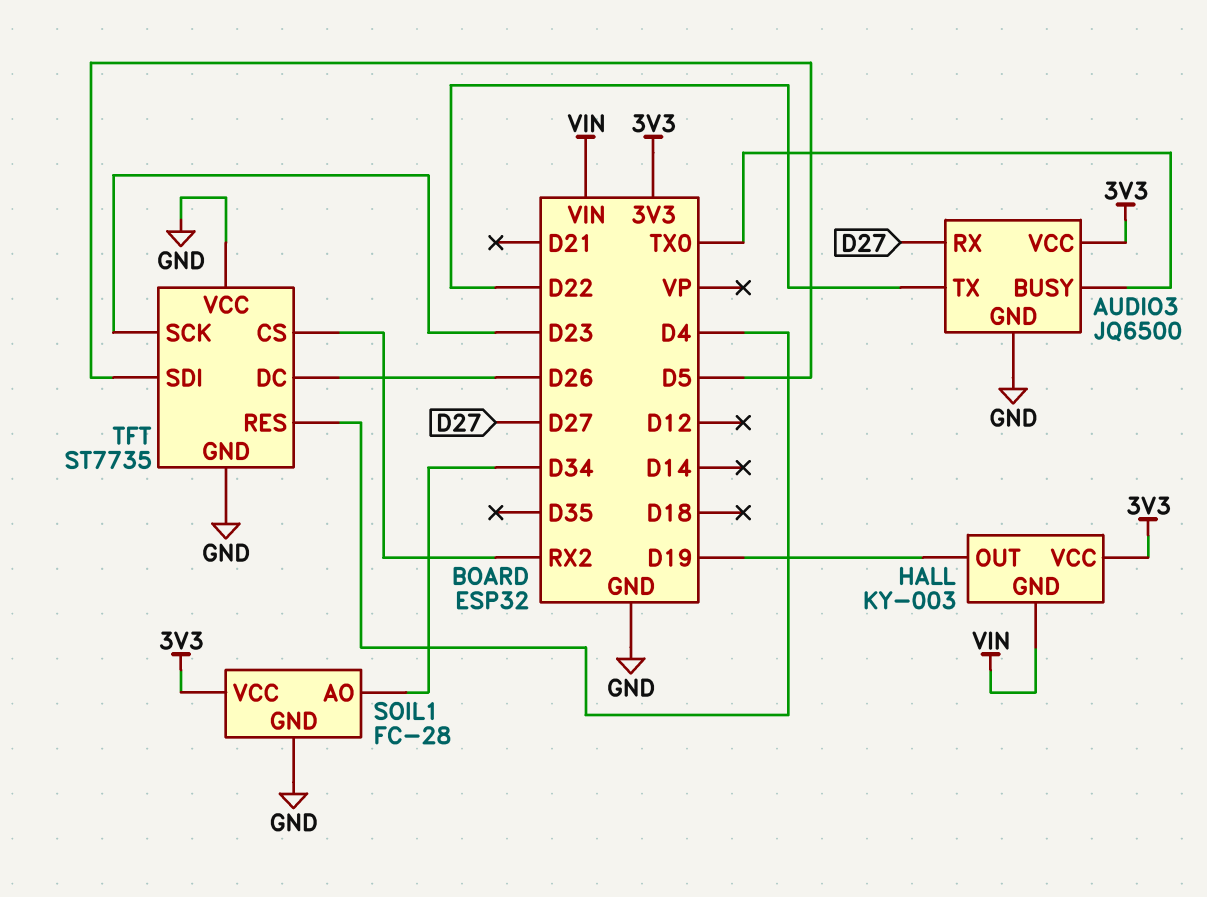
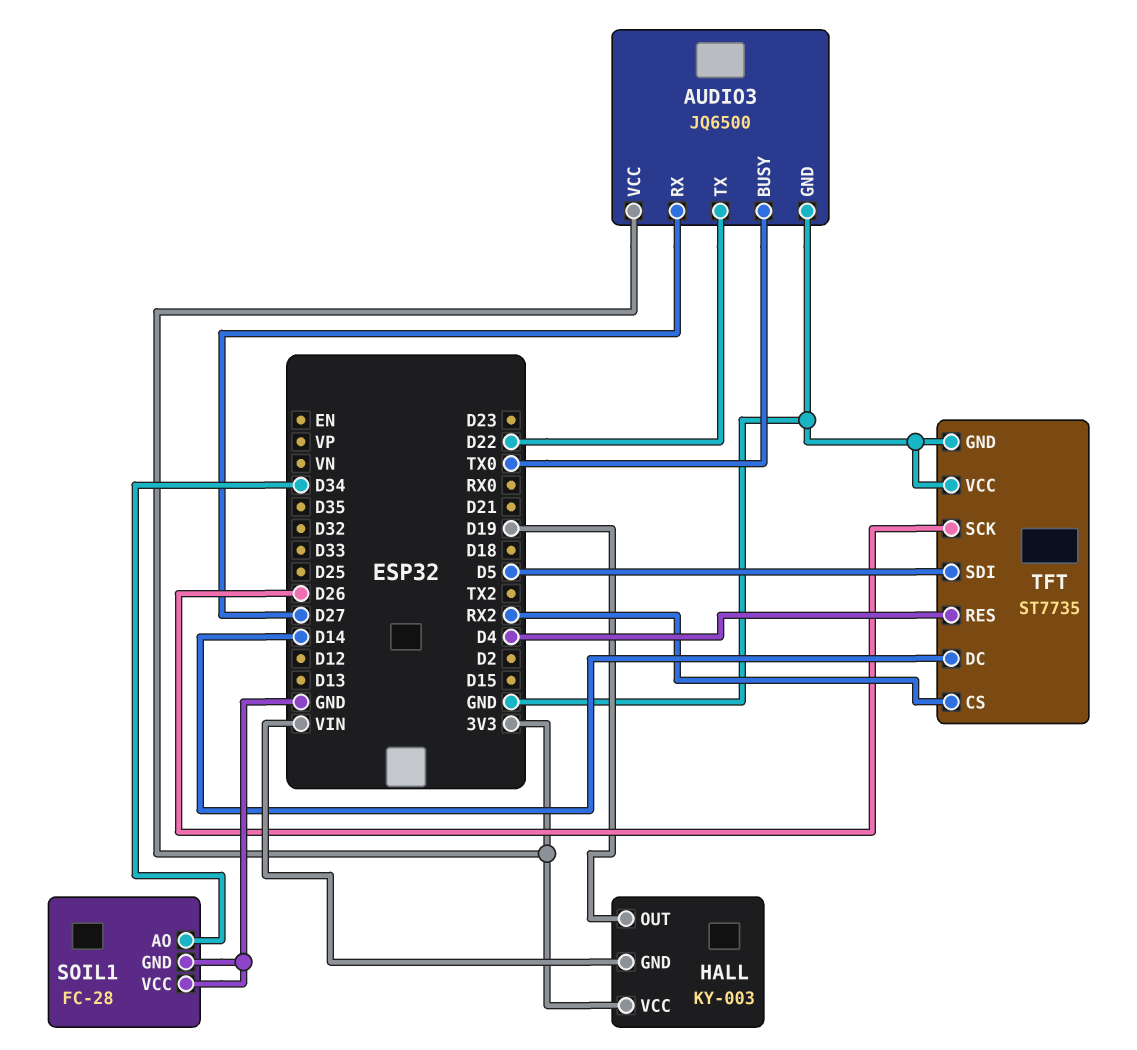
SOIL1 pin VCC: 3V3 -> GND
TFT pin DC: D26 -> D14
TFT pin SCK: D23 -> D26

